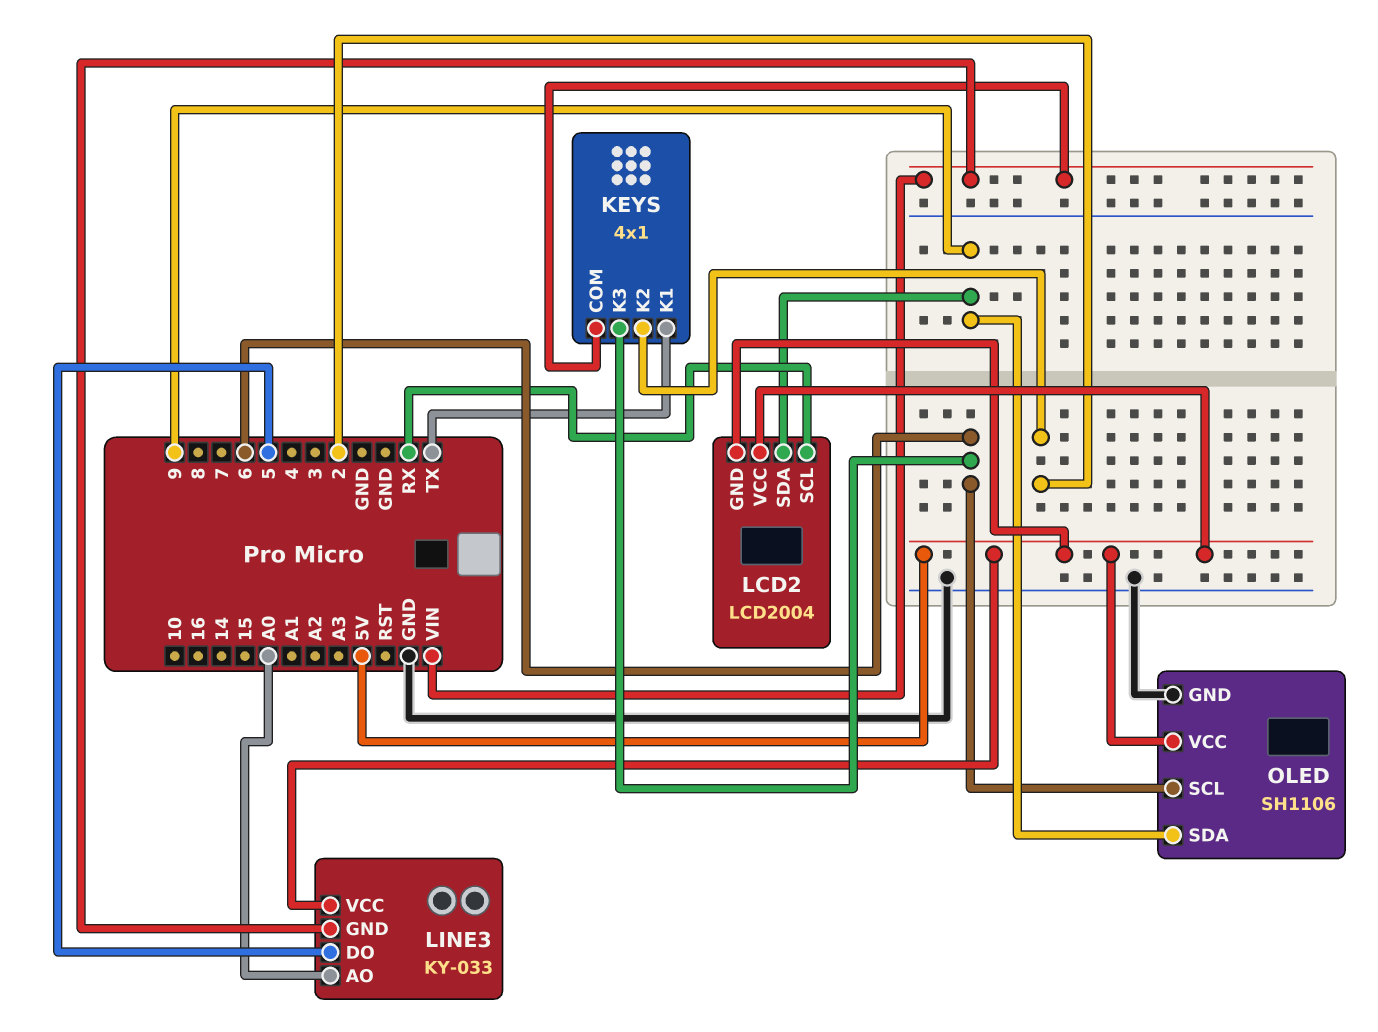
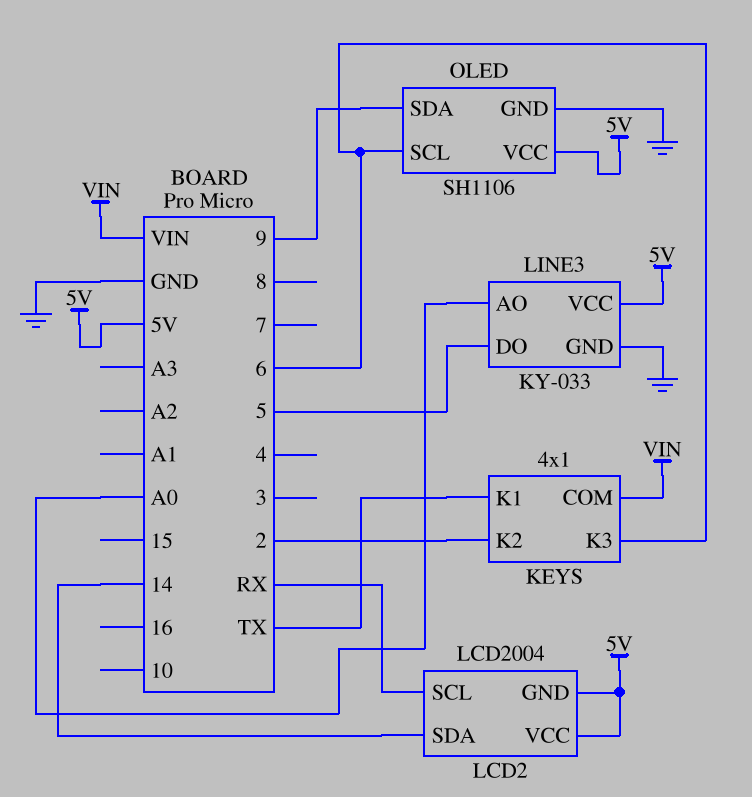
LCD2 pin SDA: 9 -> 14
LINE3 pin GND: VIN -> GND

